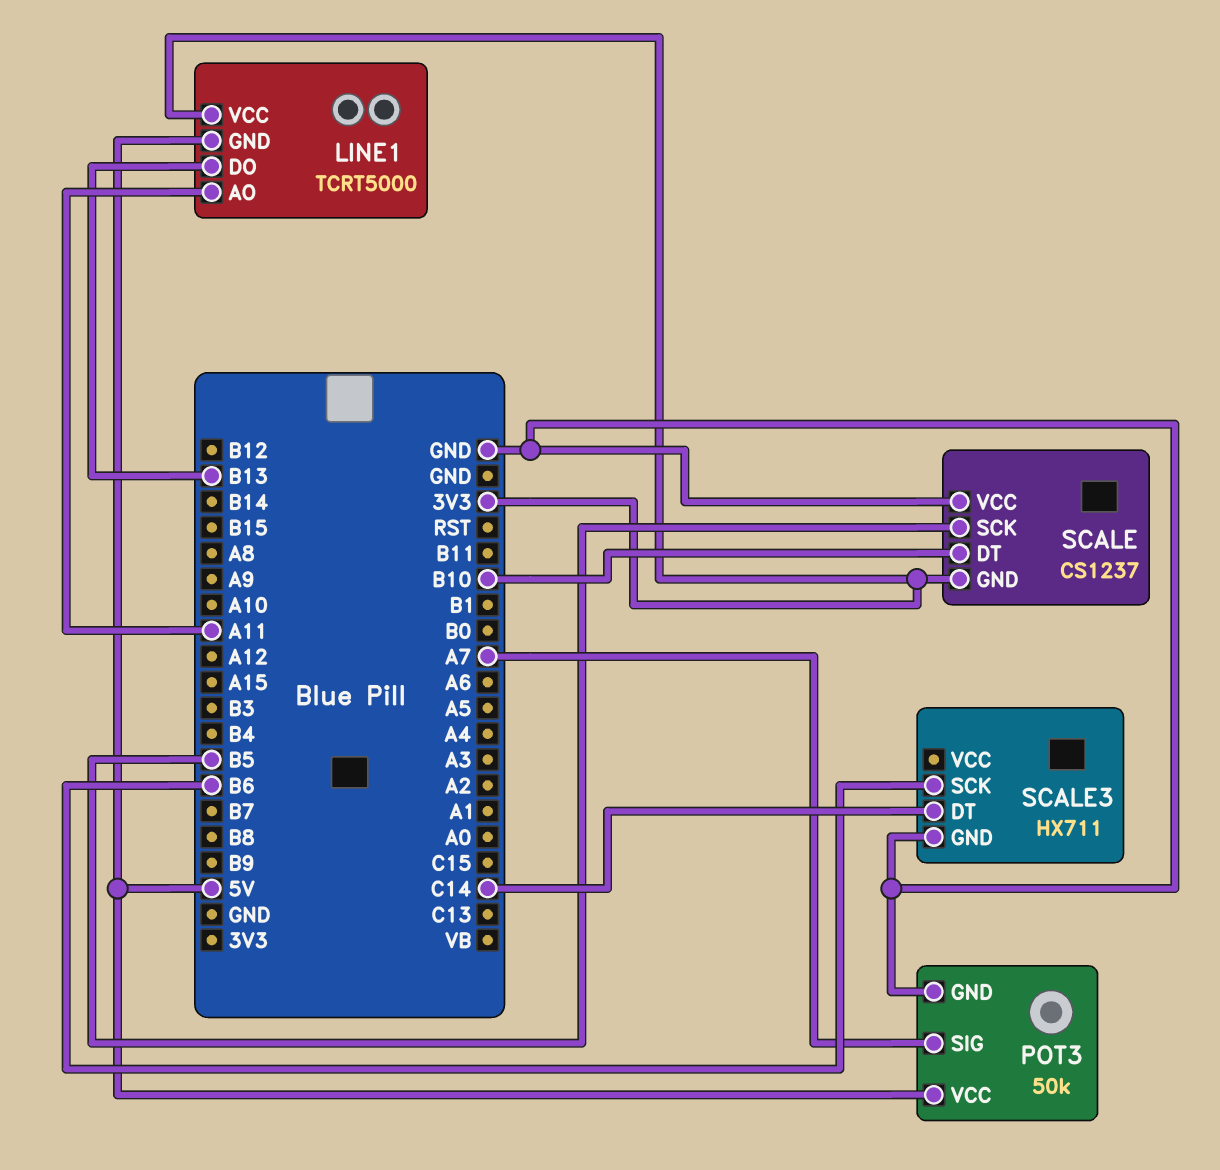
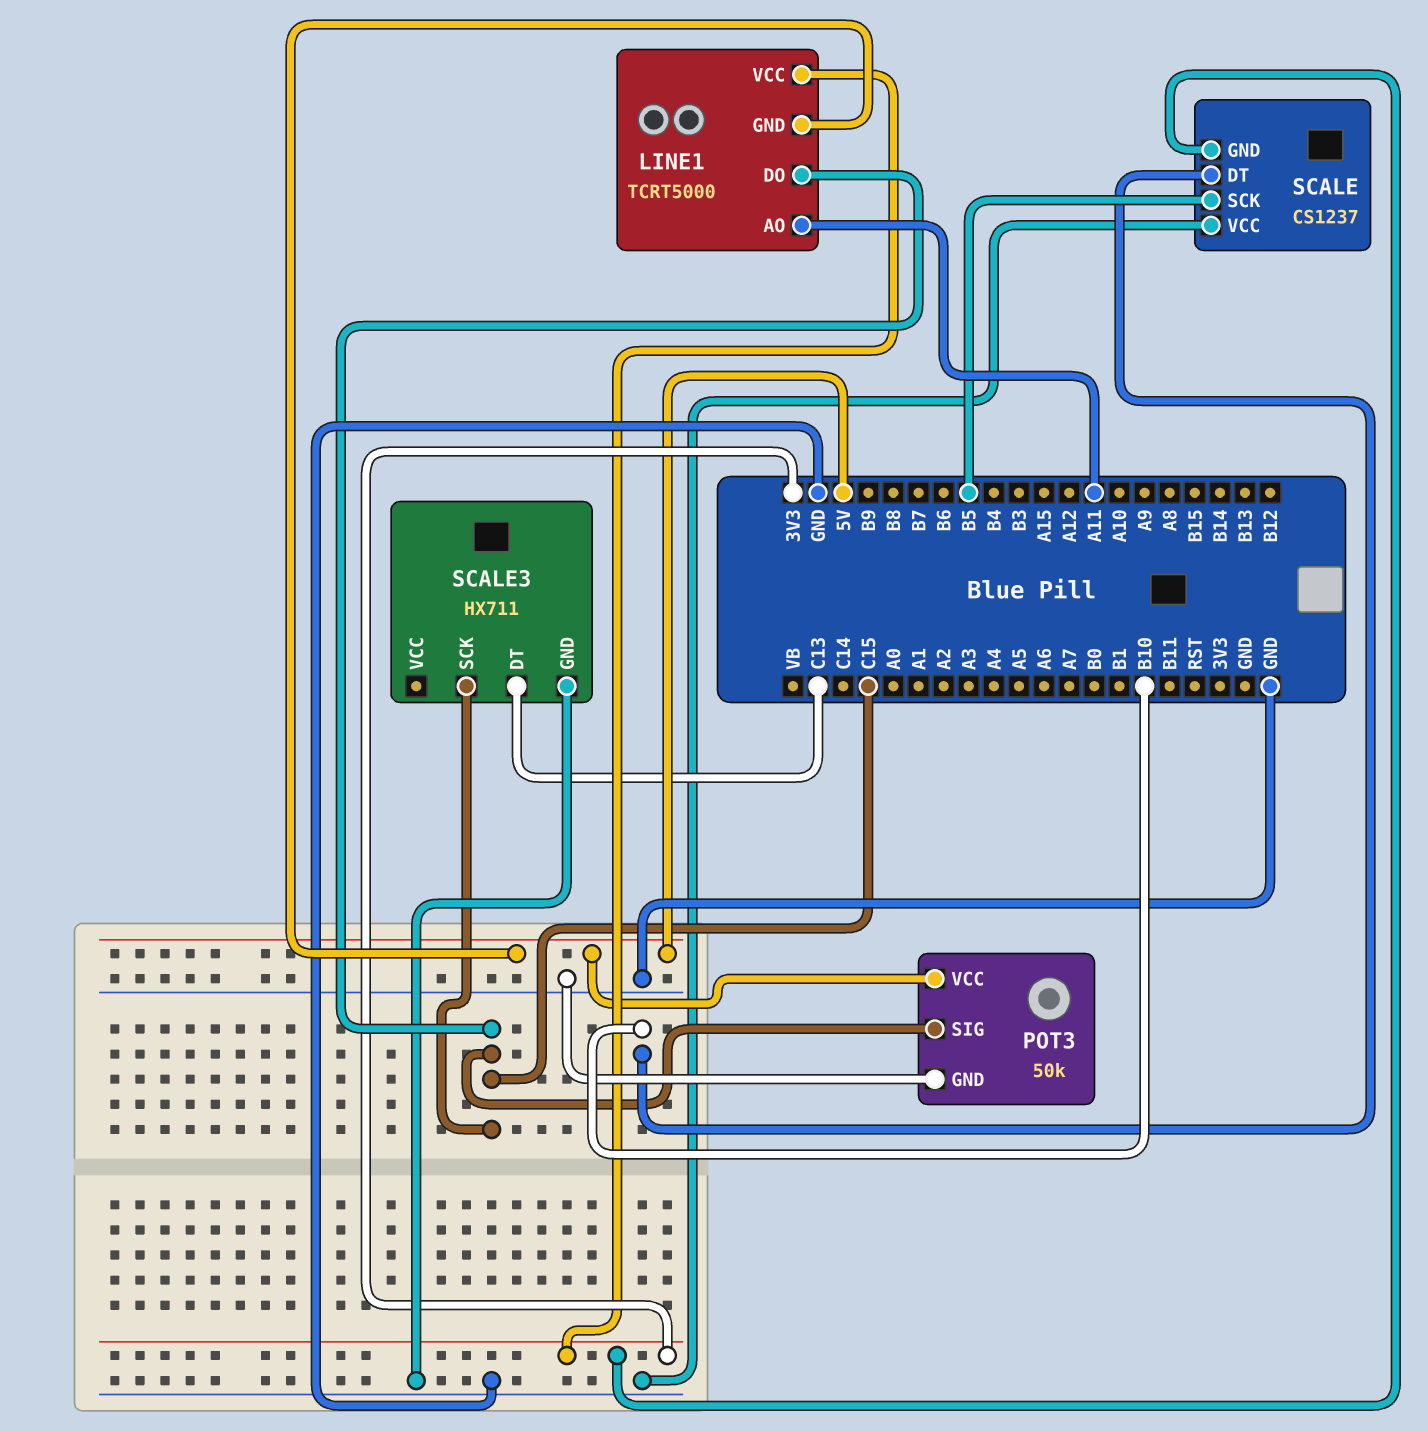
LINE1 pin DO: B13 -> C15
POT3 pin SIG: A7 -> C15
SCALE3 pin DT: C14 -> C13
SCALE3 pin SCK: B6 -> C15

